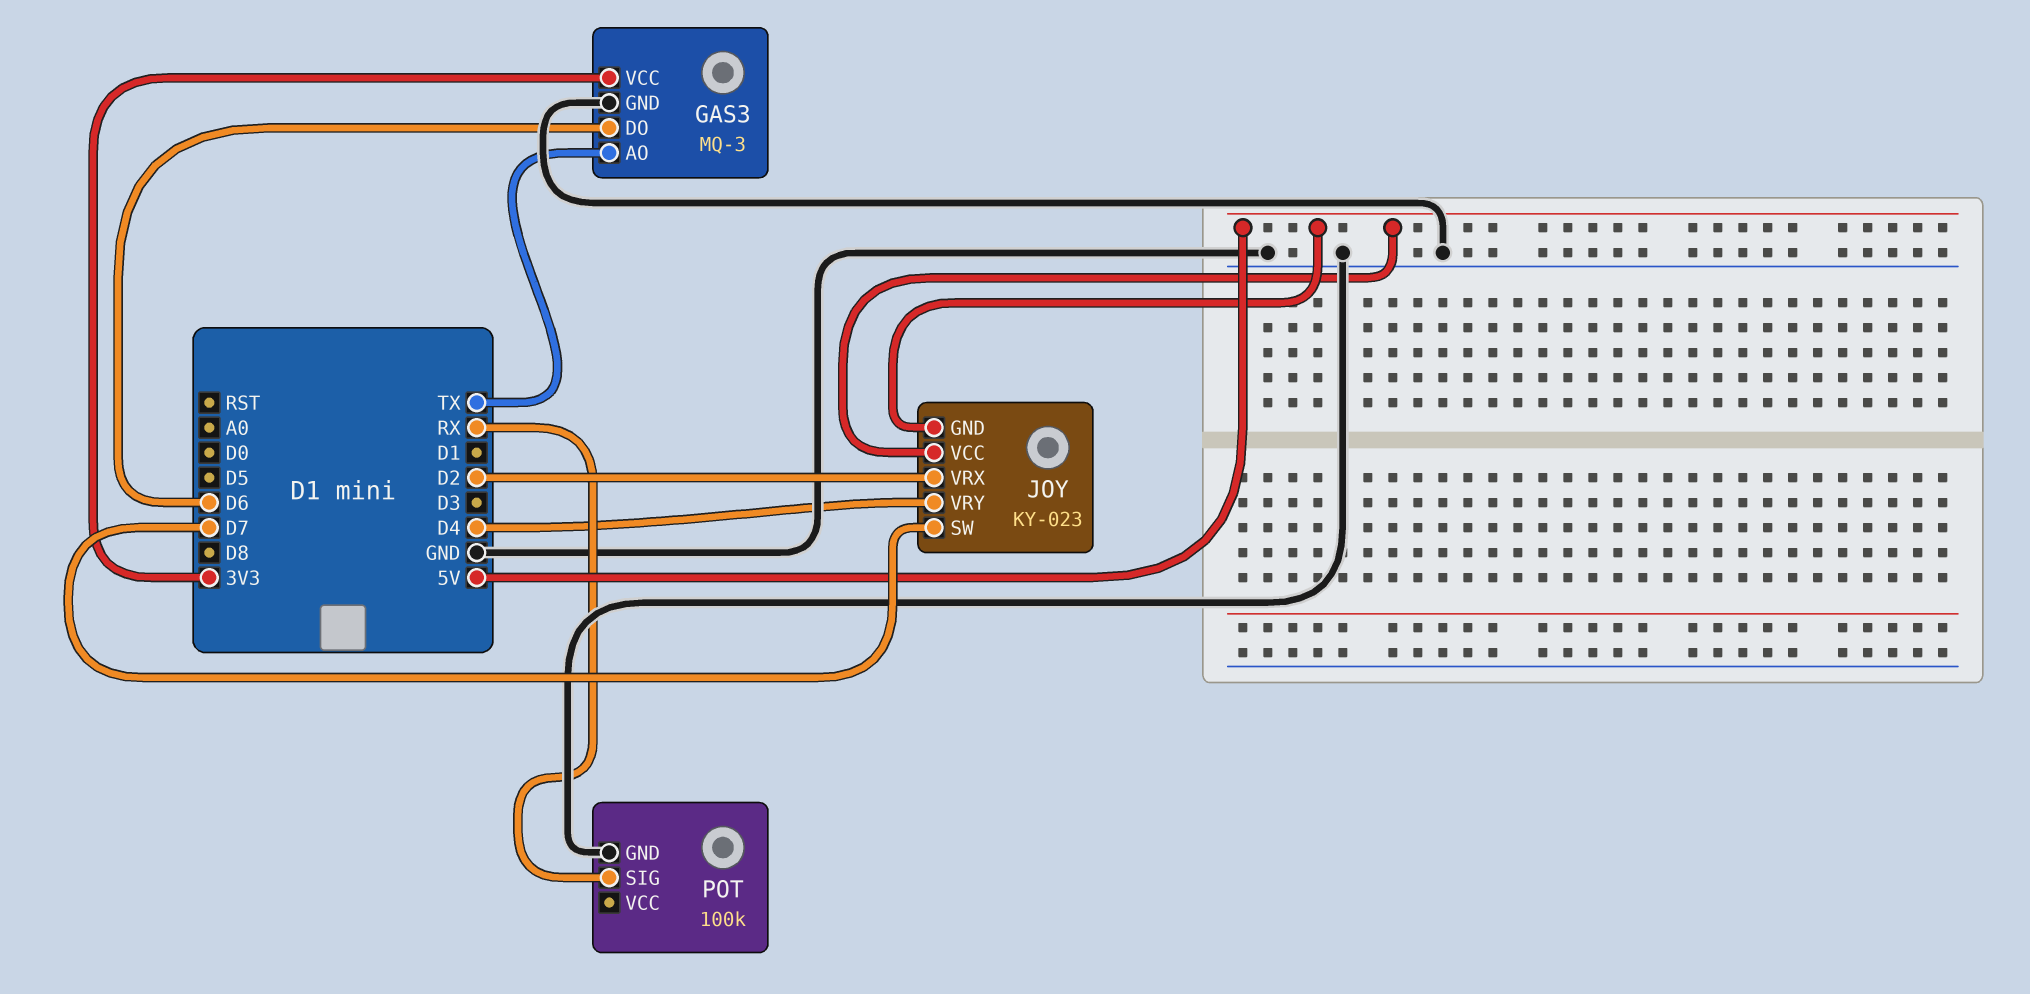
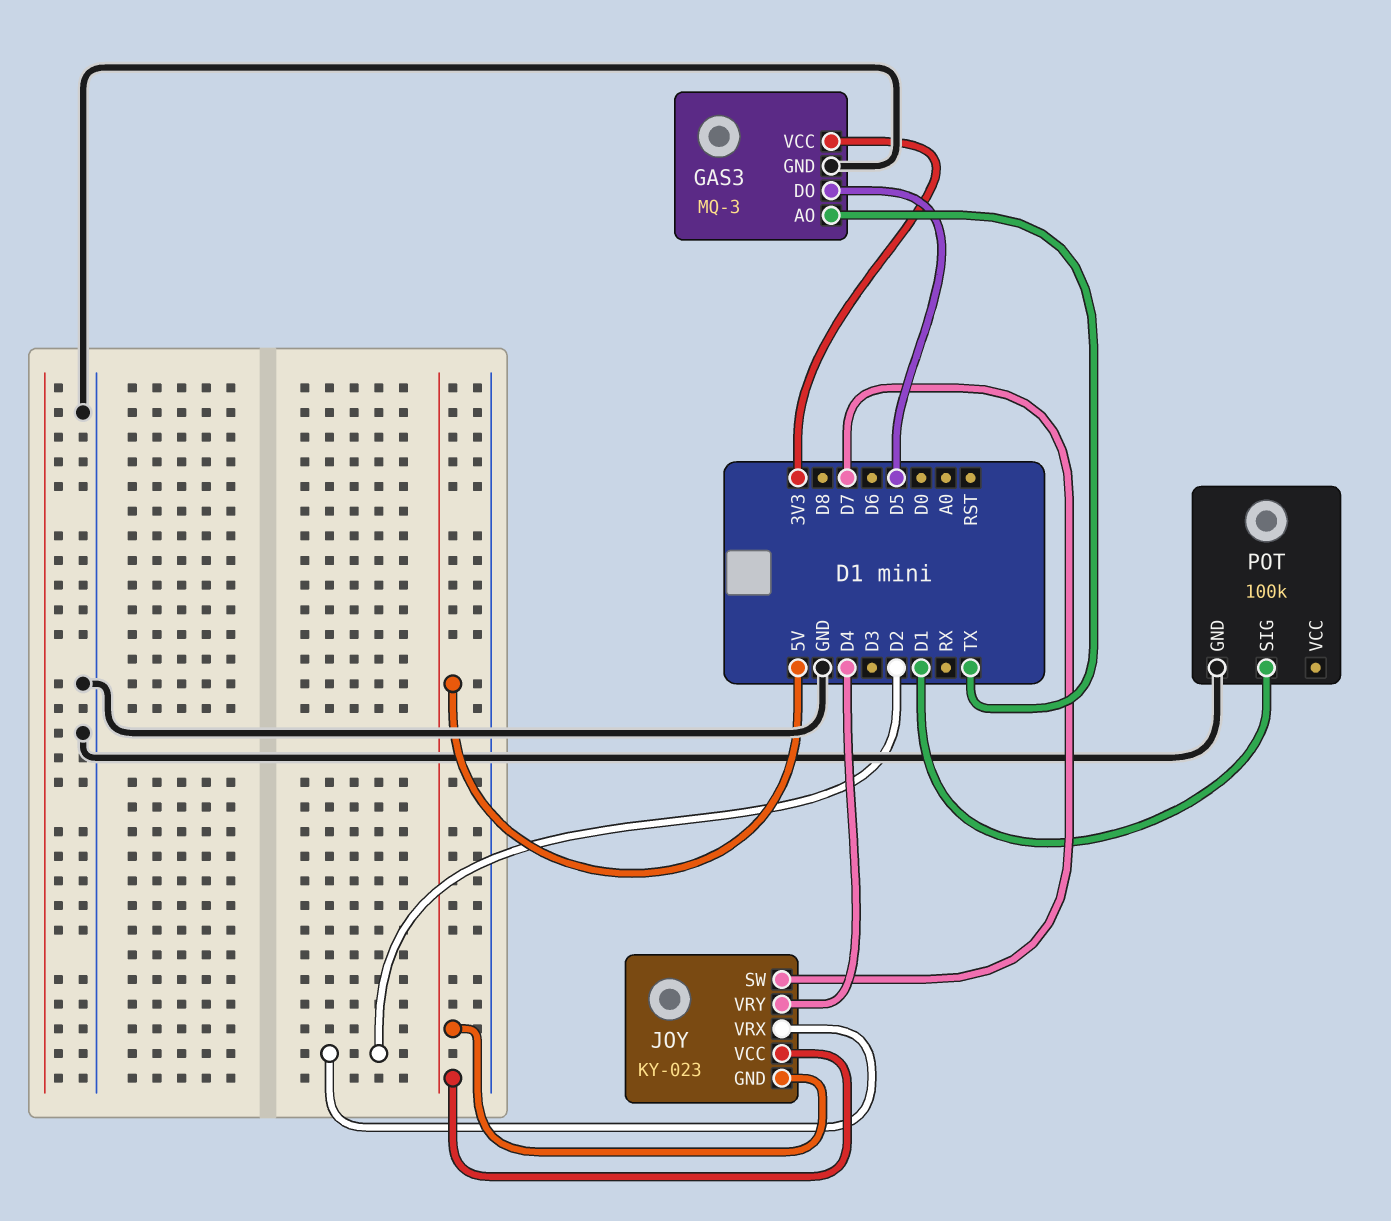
GAS3 pin DO: D6 -> D5
POT pin SIG: RX -> D1

